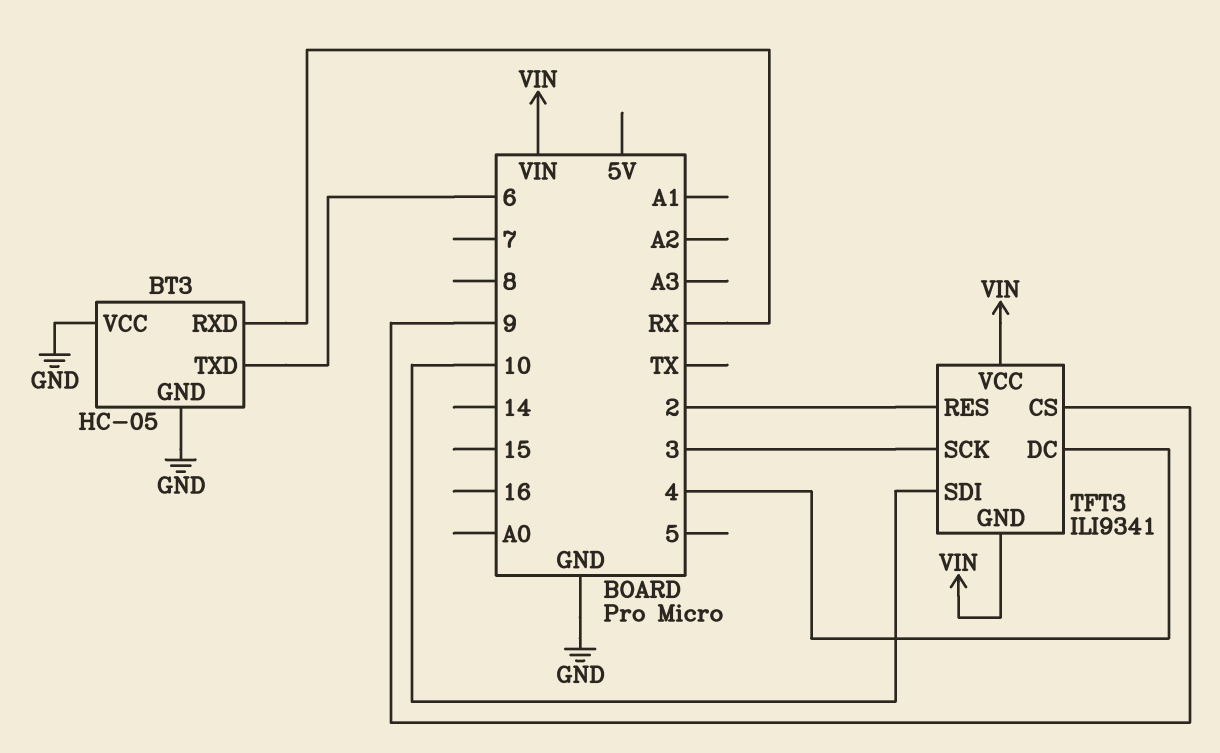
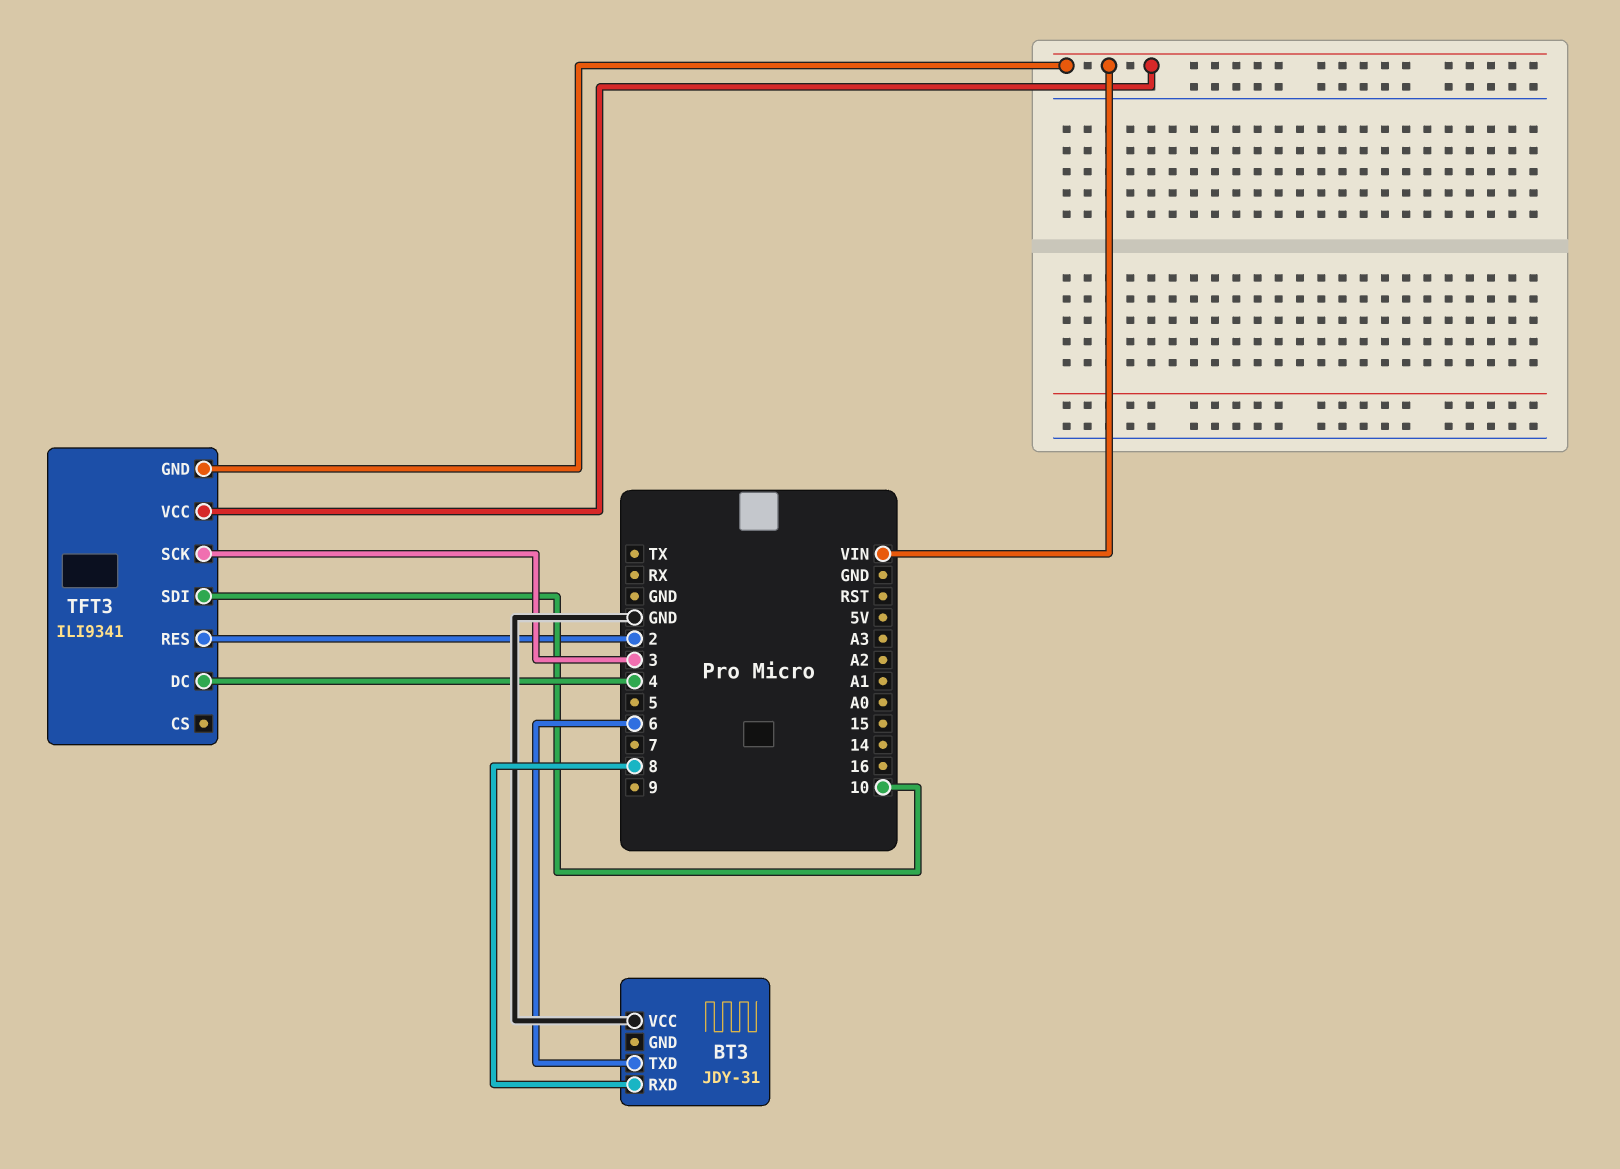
BT3: HC-05 -> JDY-31
BT3 pin GND: GND -> none
BT3 pin RXD: RX -> 8
TFT3 pin CS: 9 -> none

